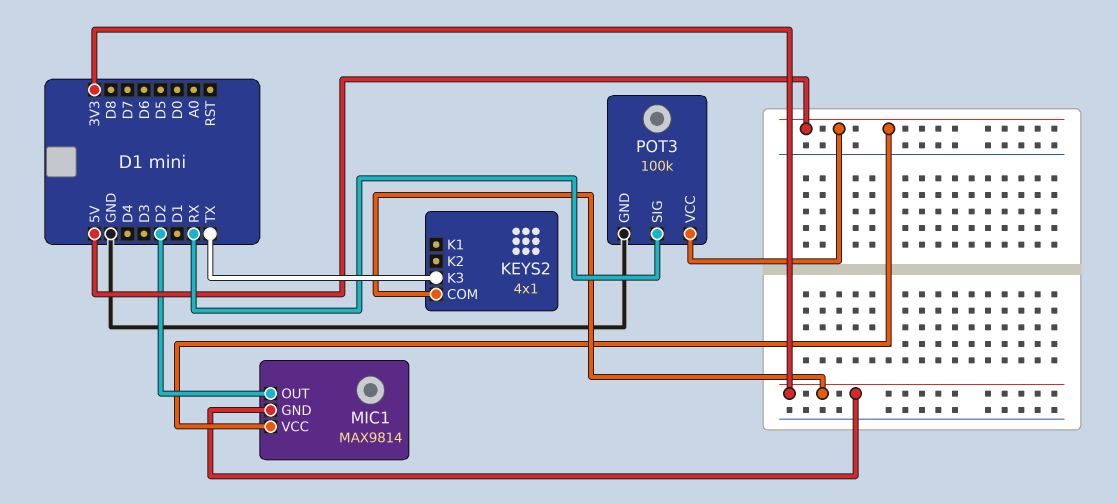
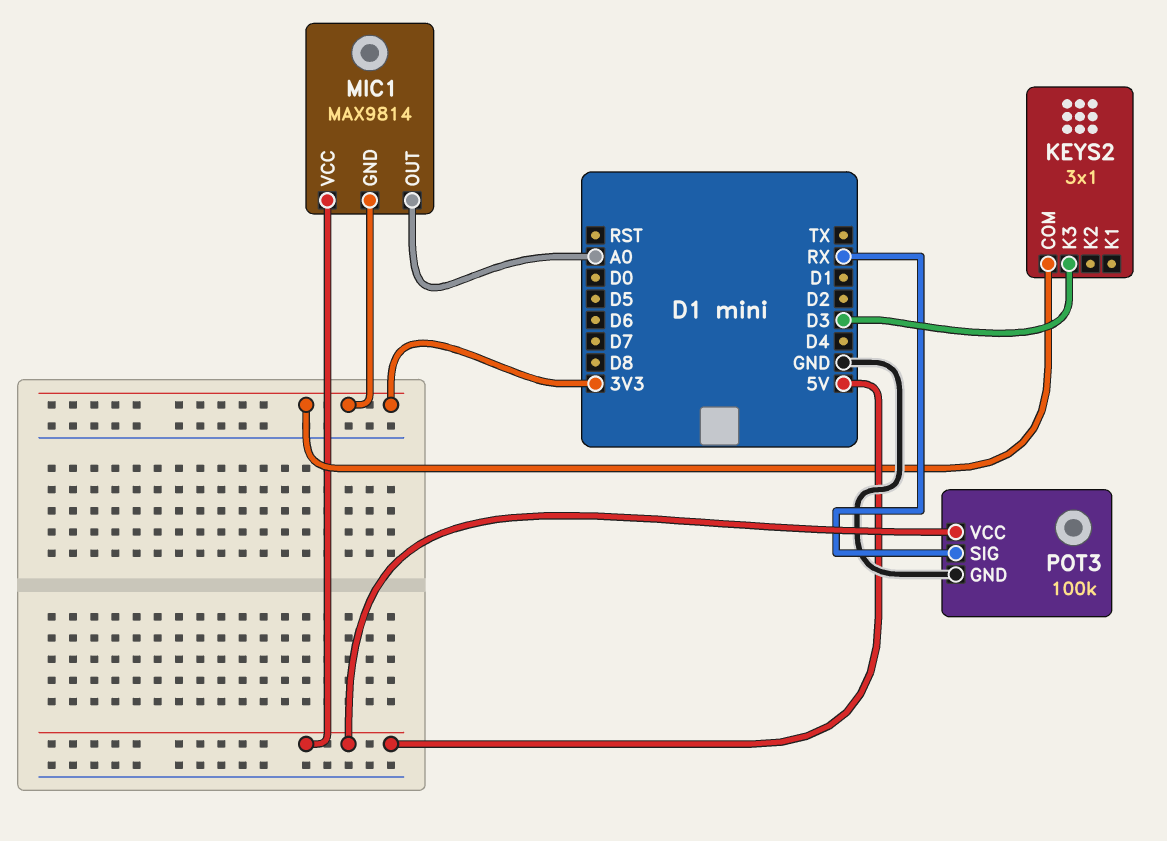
KEYS2: 4x1 -> 3x1
KEYS2 pin K3: TX -> D3
MIC1 pin OUT: D2 -> A0

